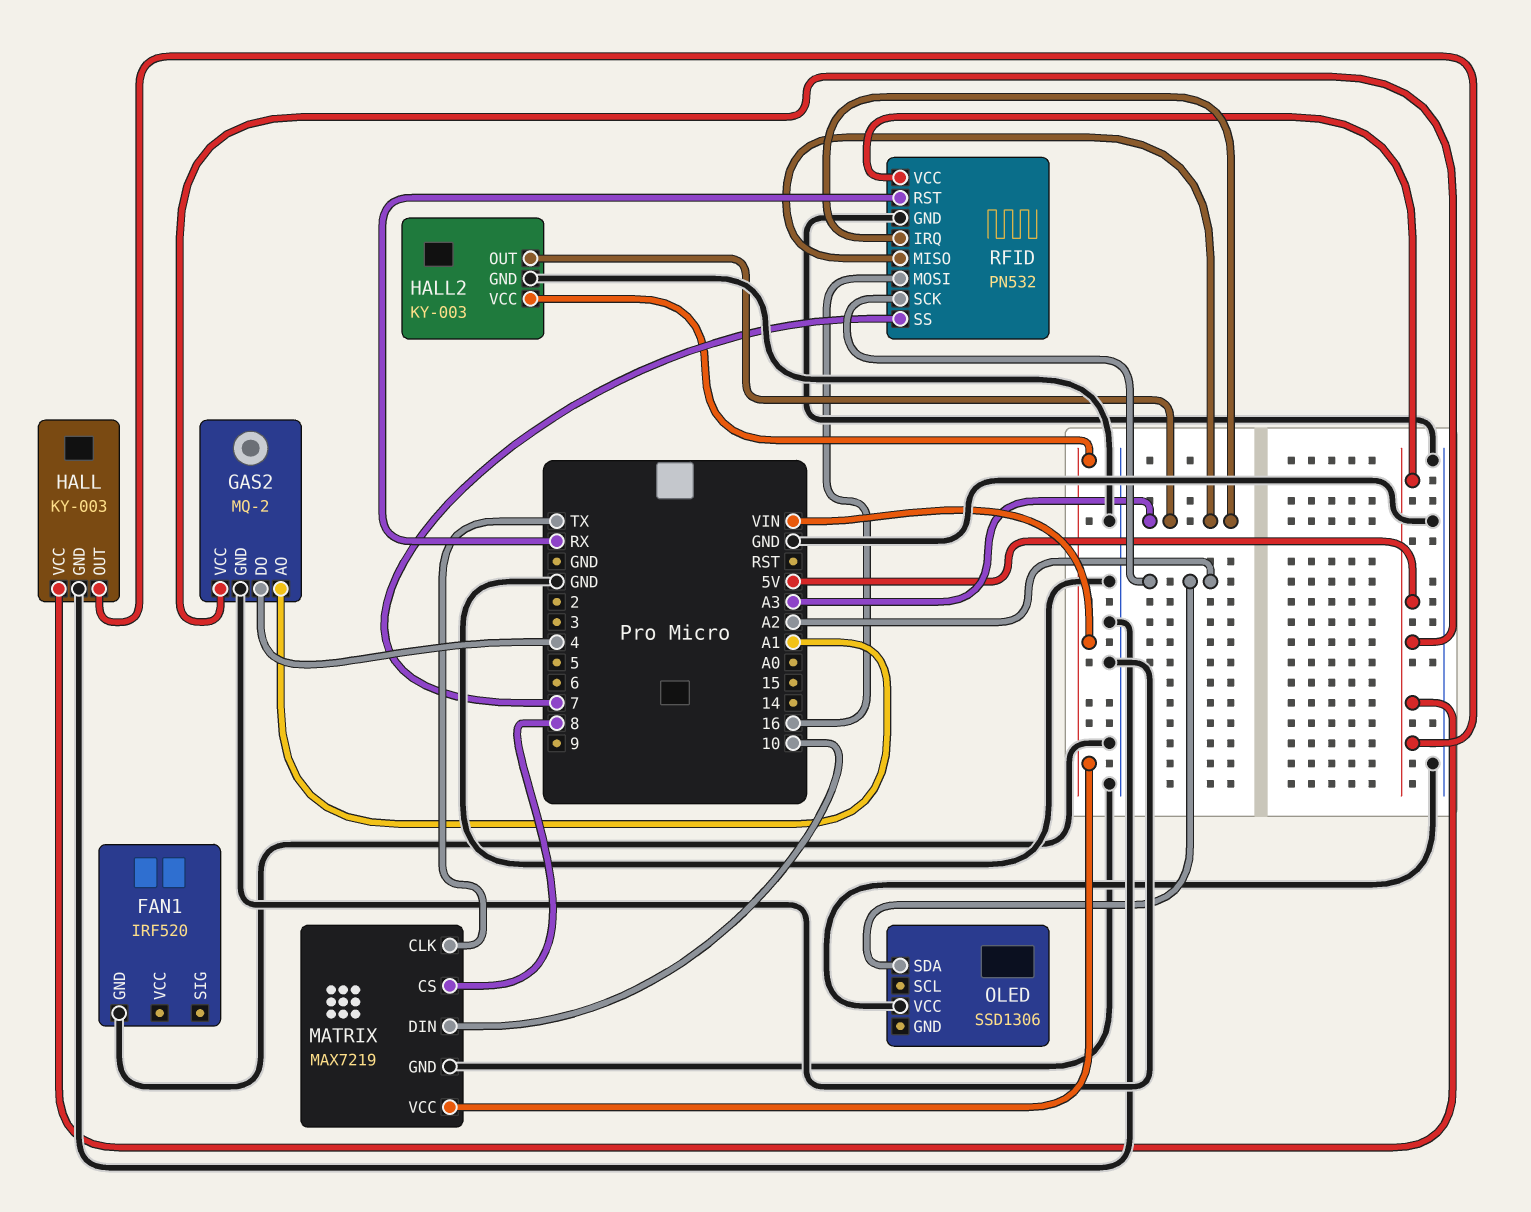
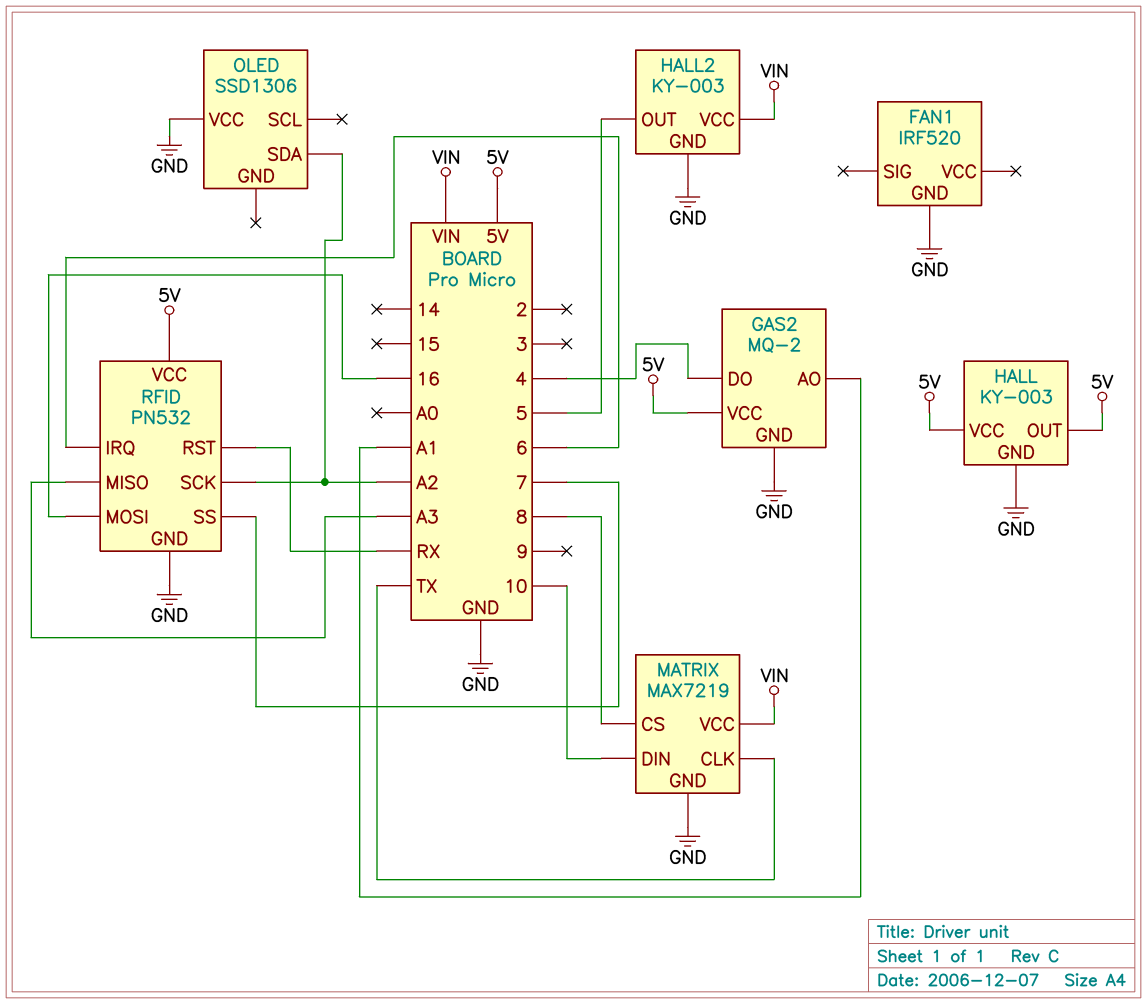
HALL2 pin OUT: A3 -> 5
RFID pin IRQ: A3 -> 6

